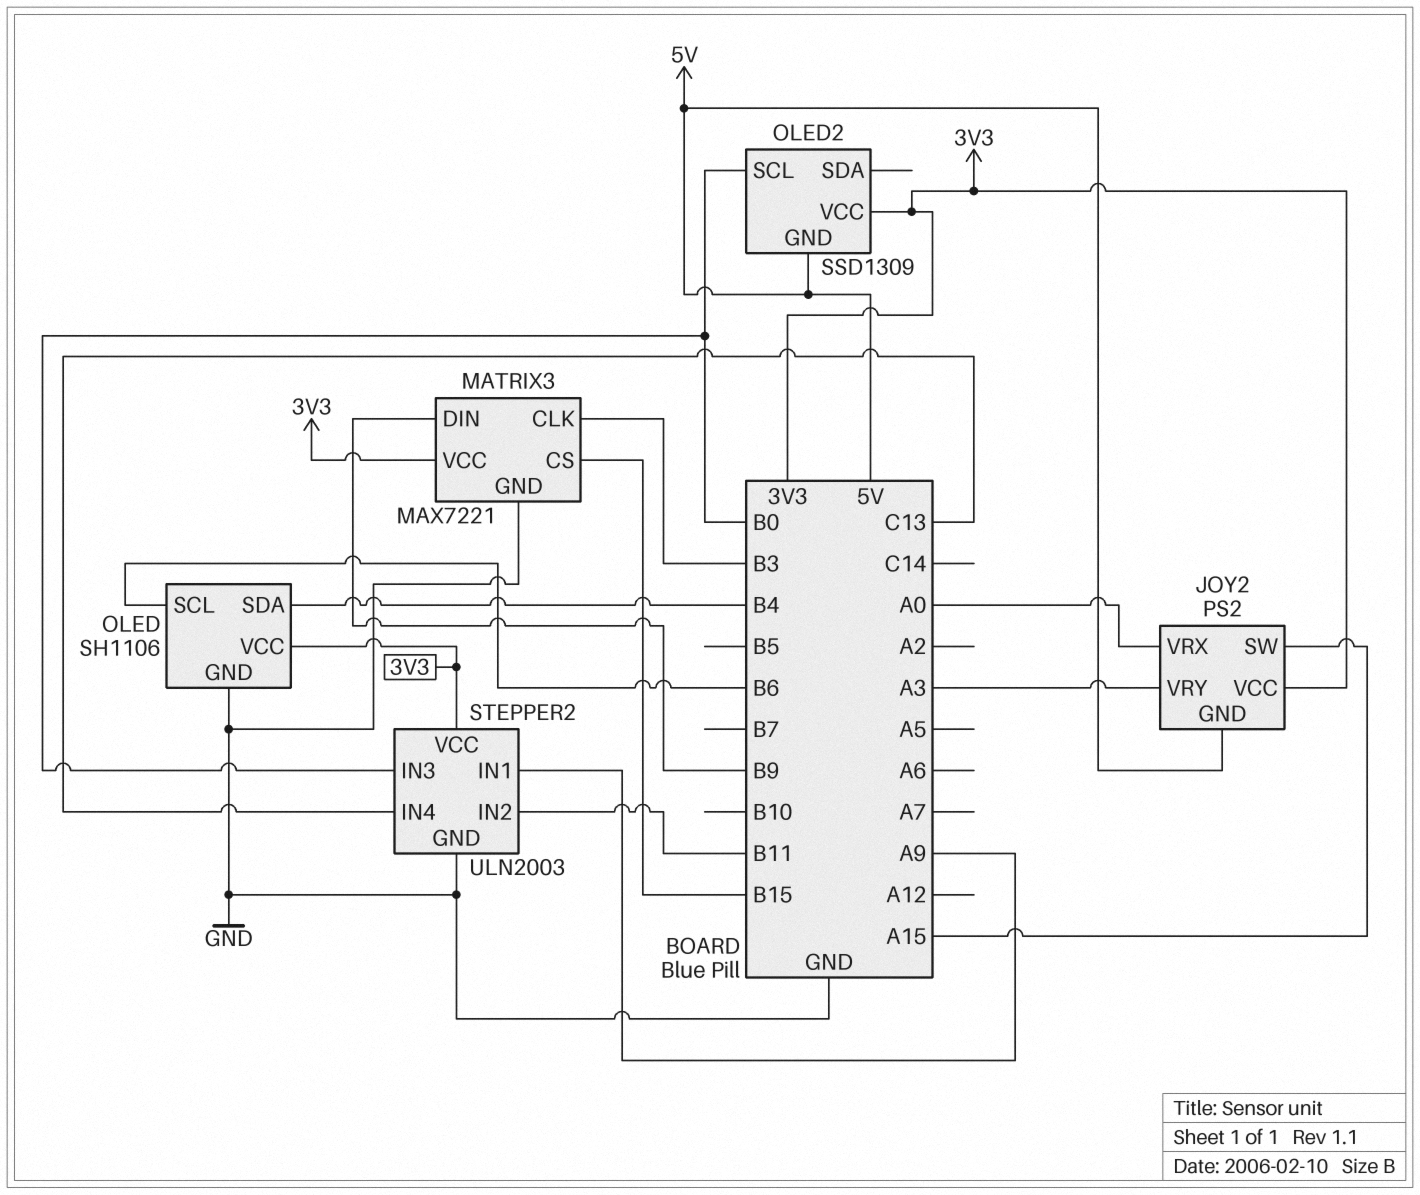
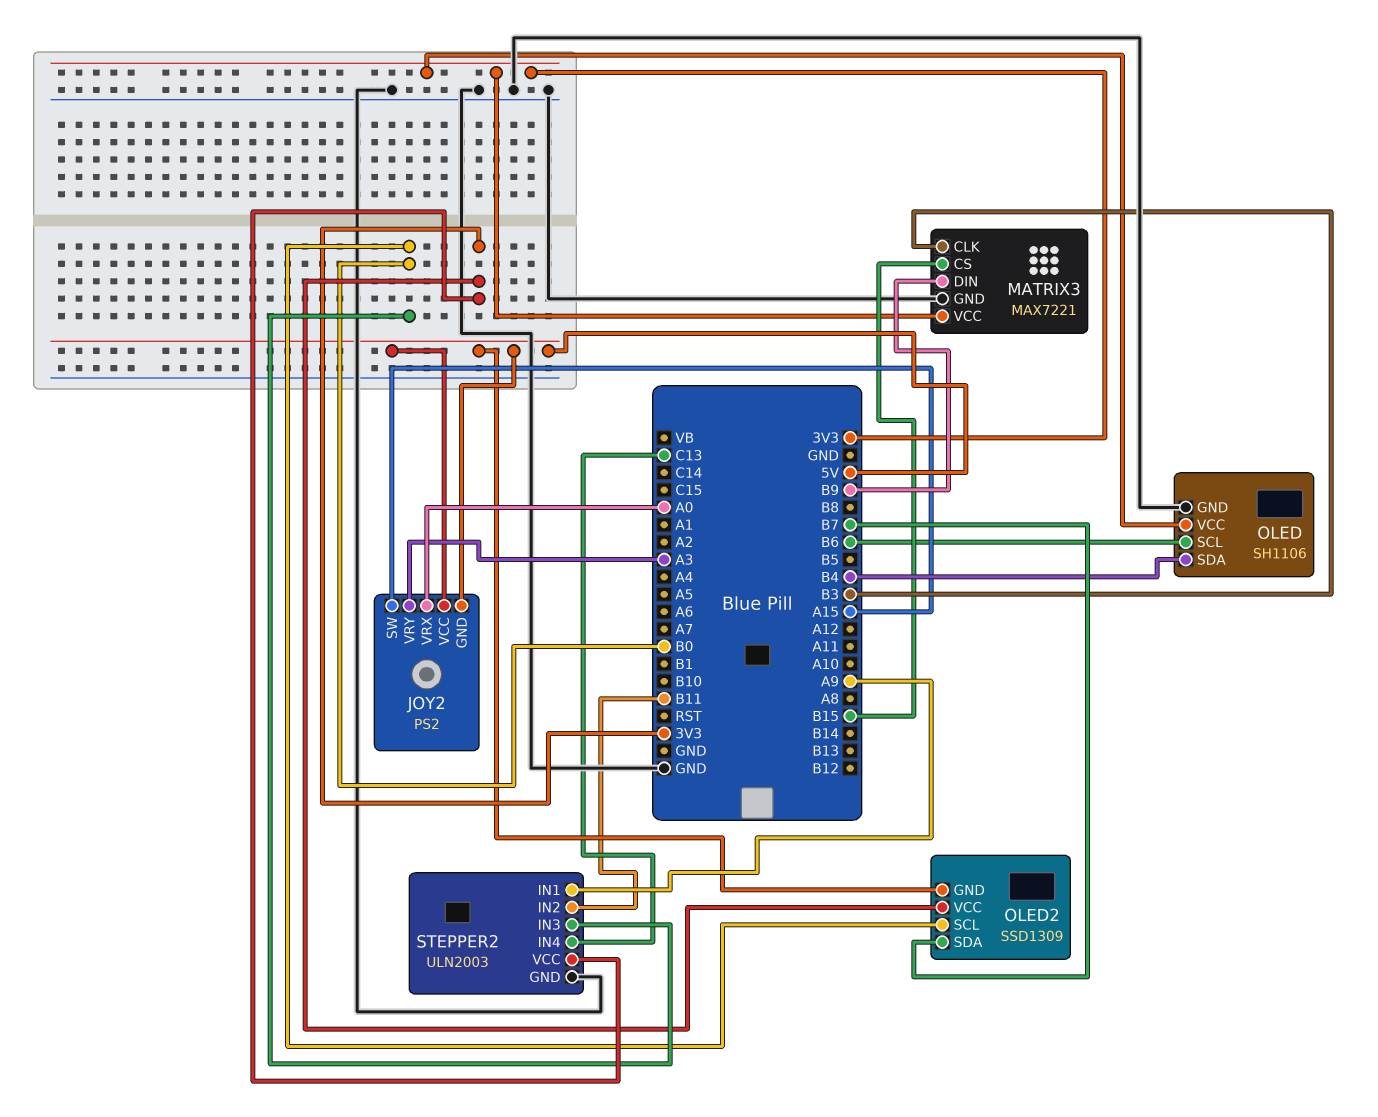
JOY2 pin VCC: 3V3 -> 5V
OLED2 pin SDA: none -> B7

